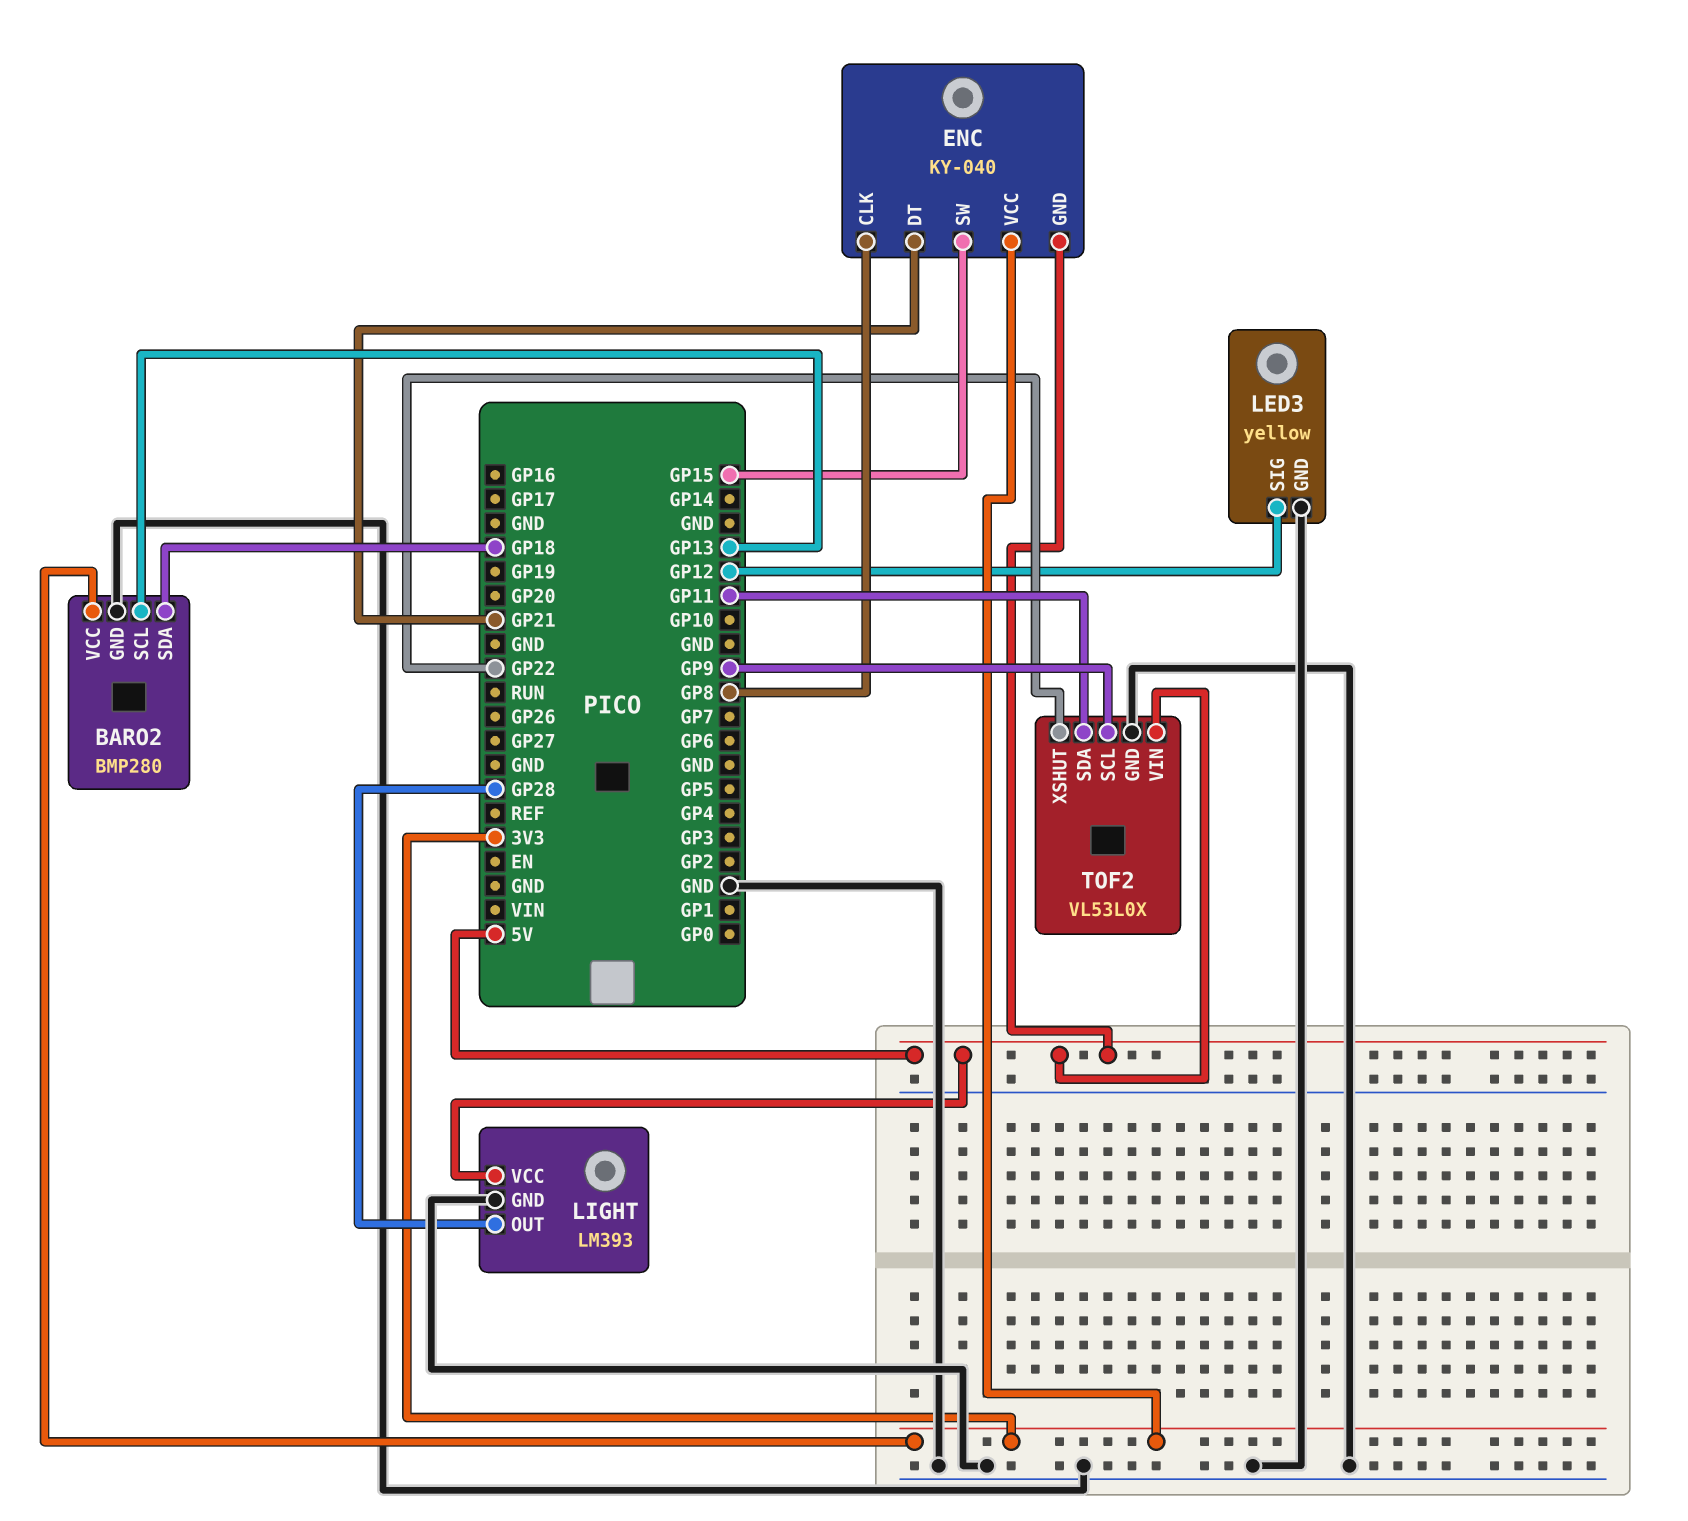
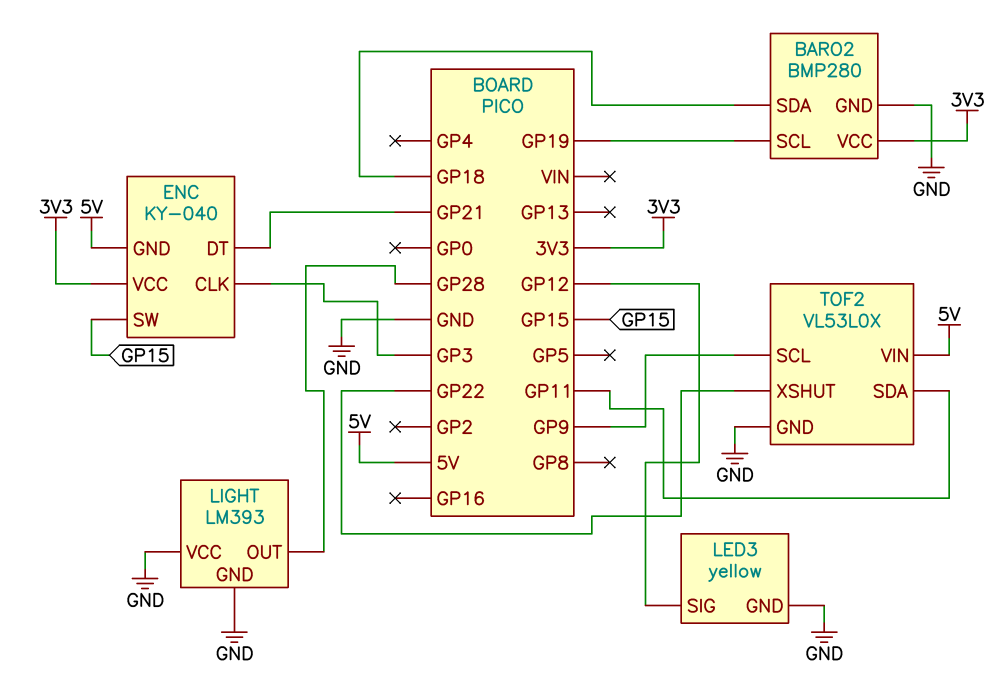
BARO2 pin SCL: GP13 -> GP19
ENC pin CLK: GP8 -> GP3
LIGHT pin VCC: 5V -> GND

